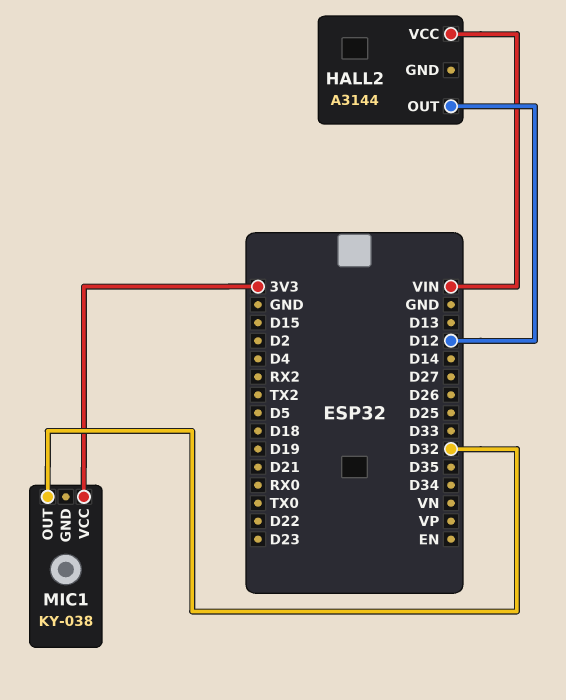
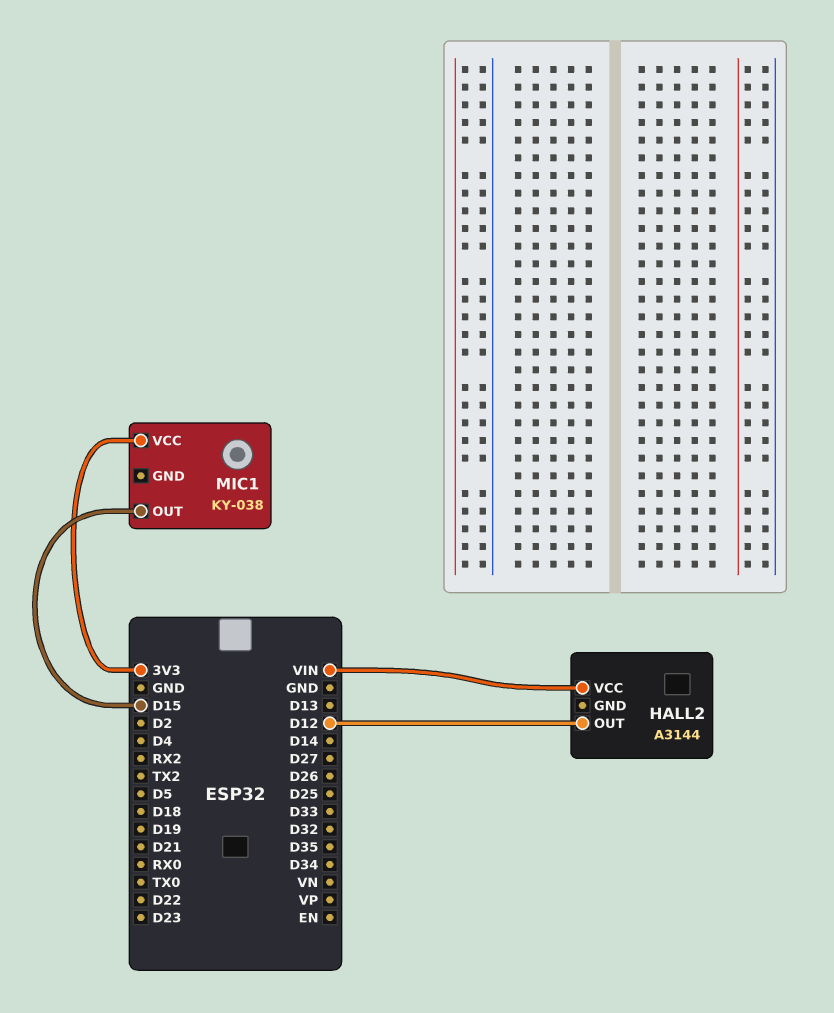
MIC1 pin OUT: D32 -> D15

